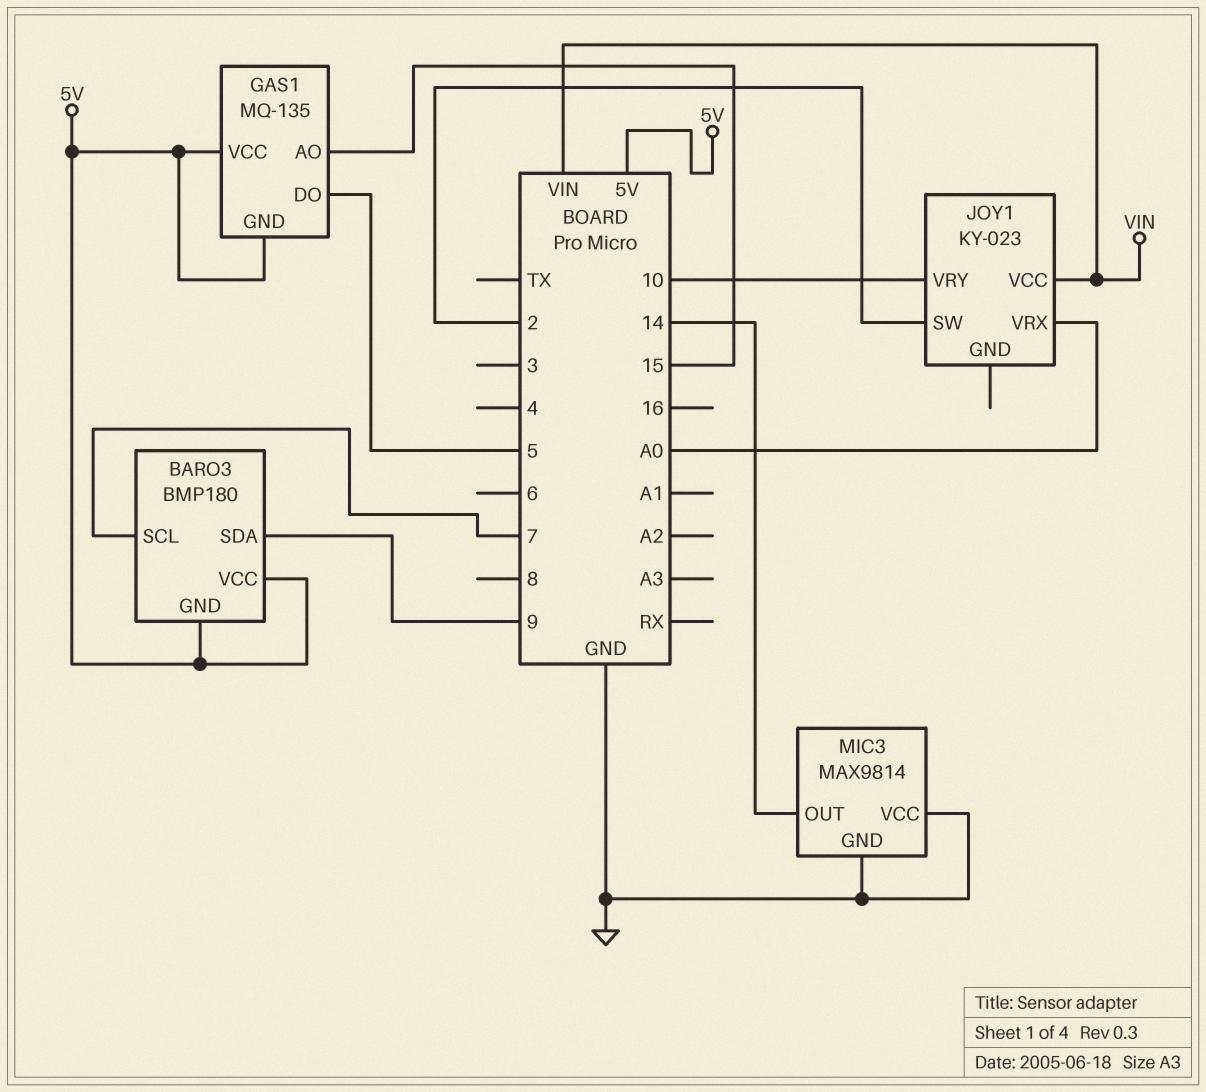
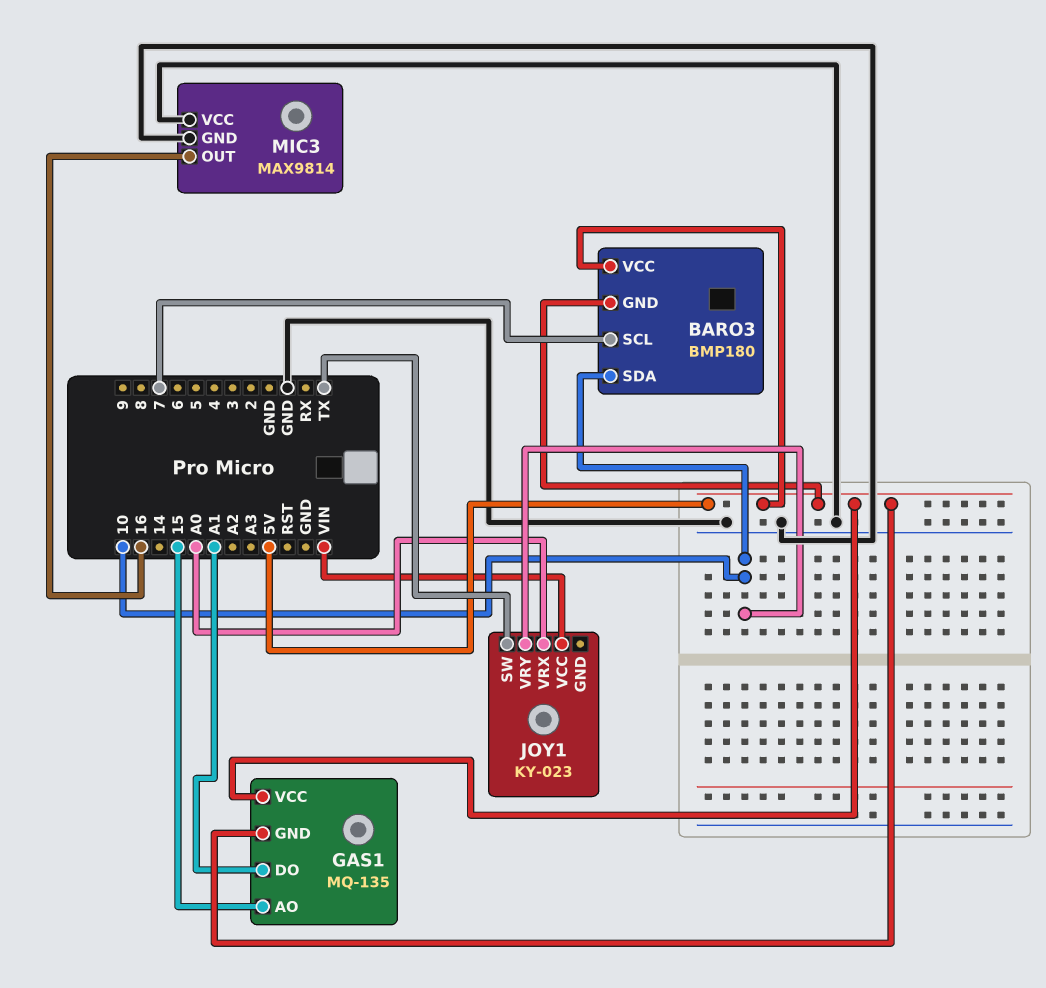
BARO3 pin SDA: 9 -> 10
GAS1 pin DO: 5 -> A1
JOY1 pin SW: 2 -> TX
MIC3 pin OUT: 14 -> 16

